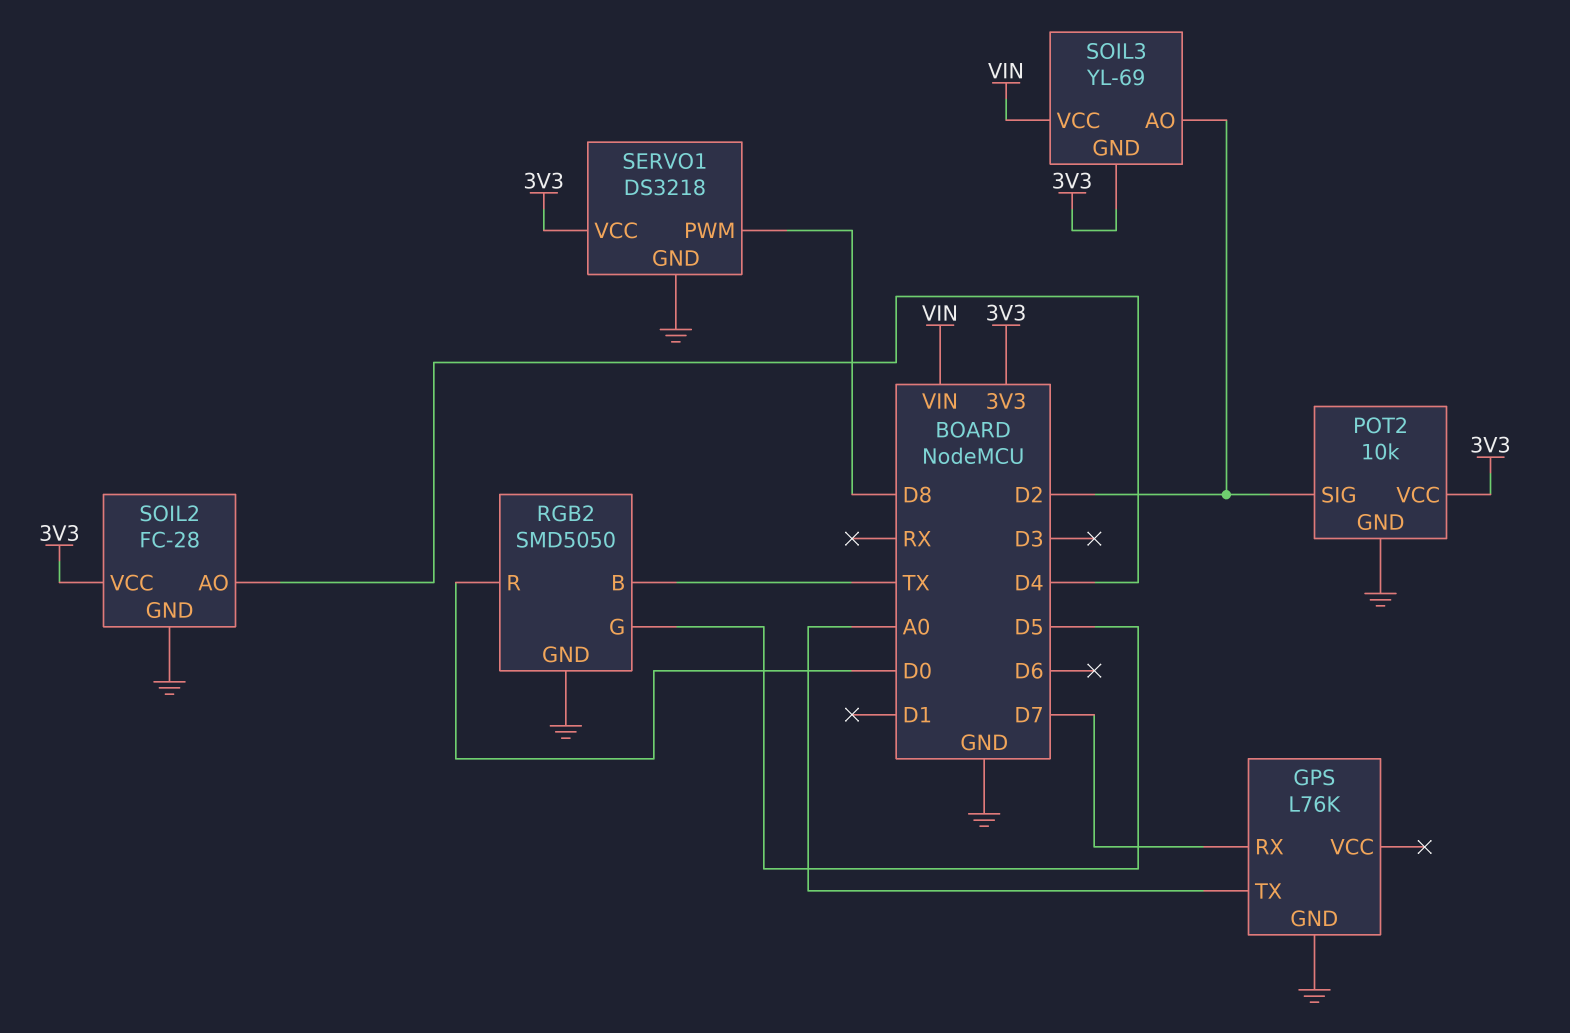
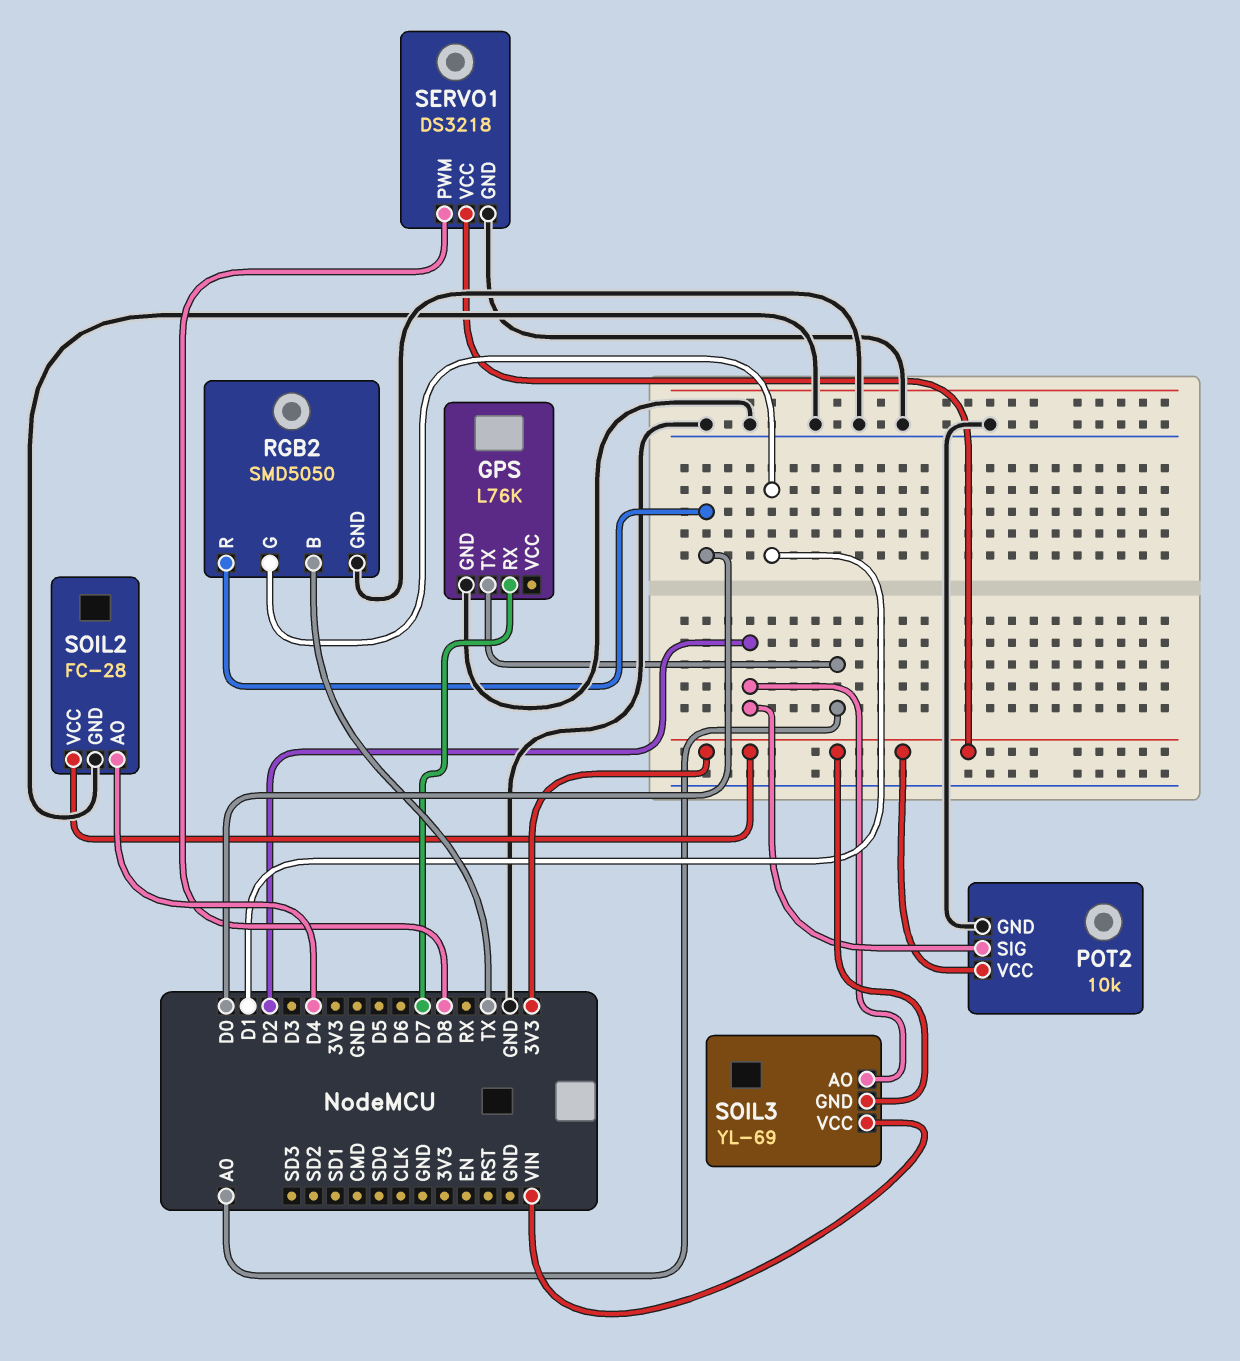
RGB2 pin G: D5 -> D1

